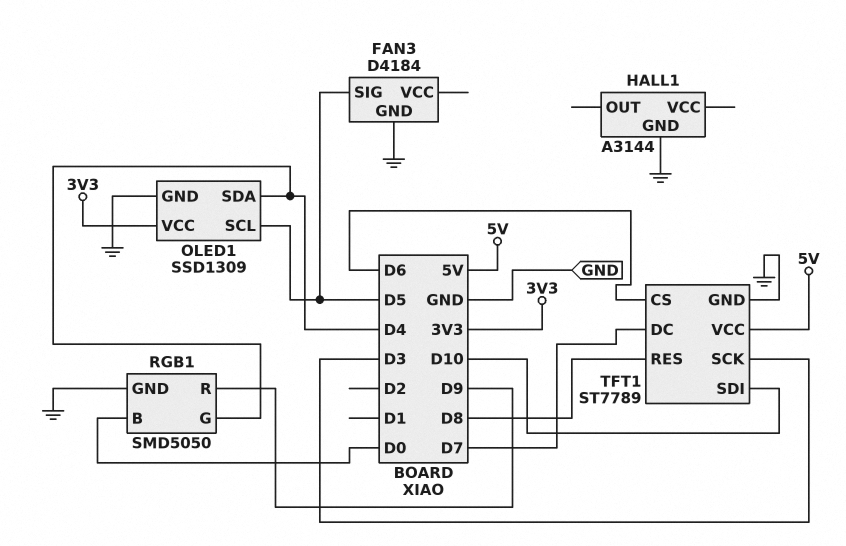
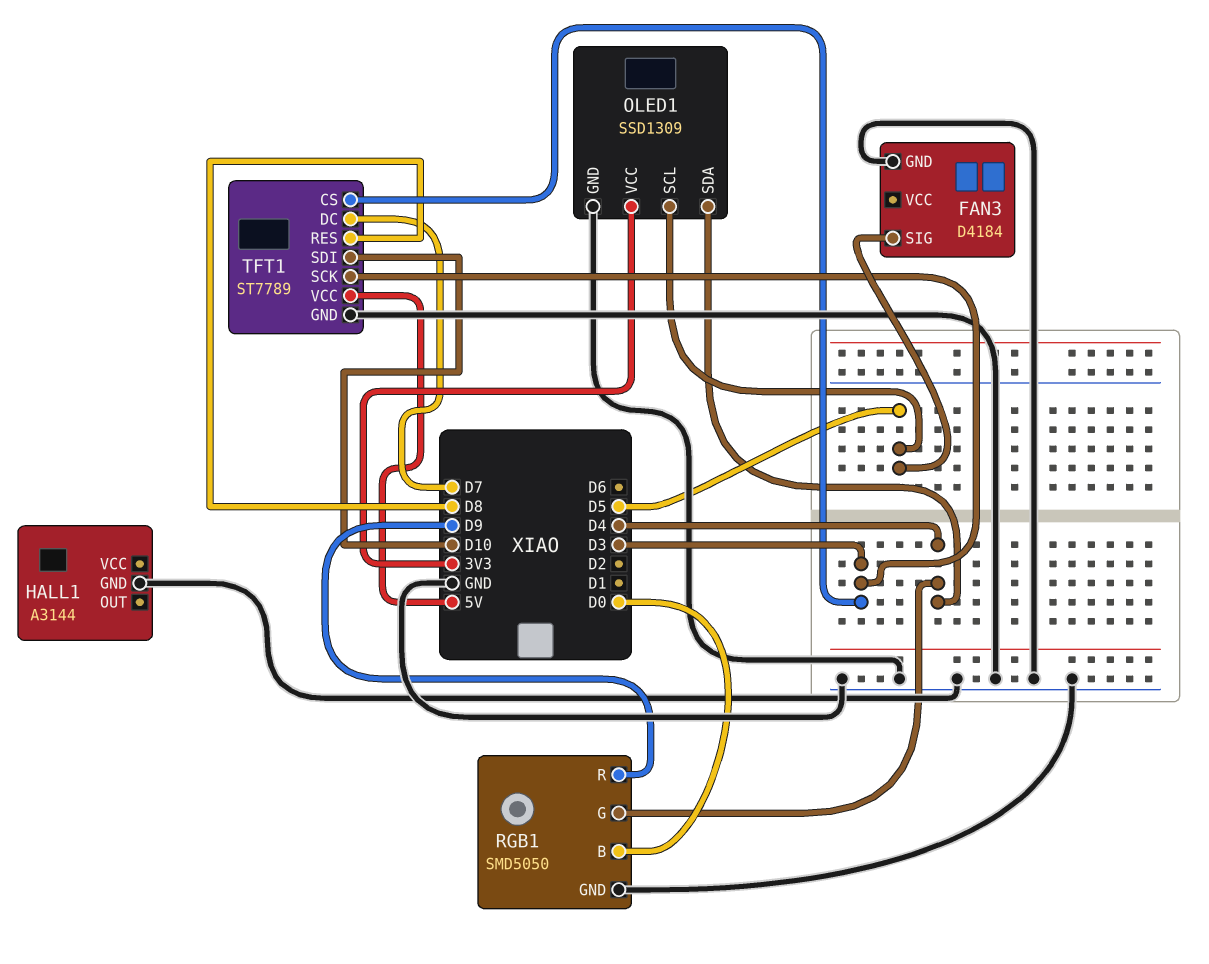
TFT1 pin CS: D6 -> D3

